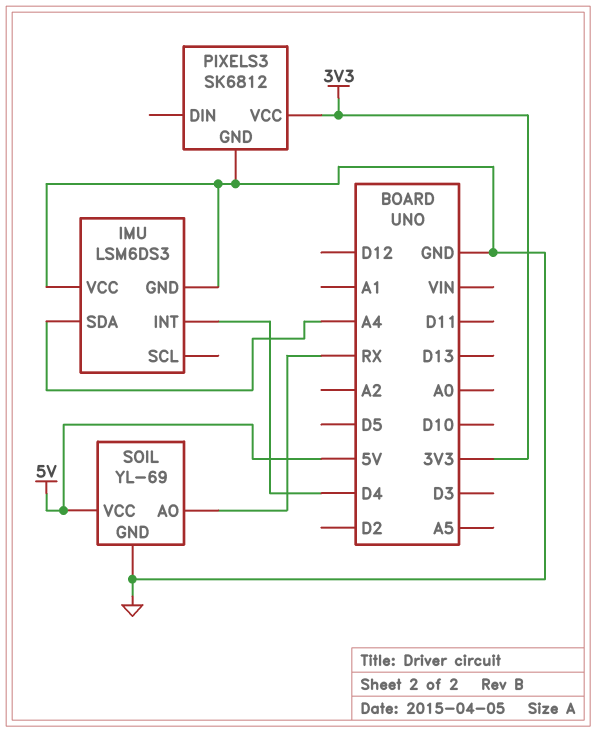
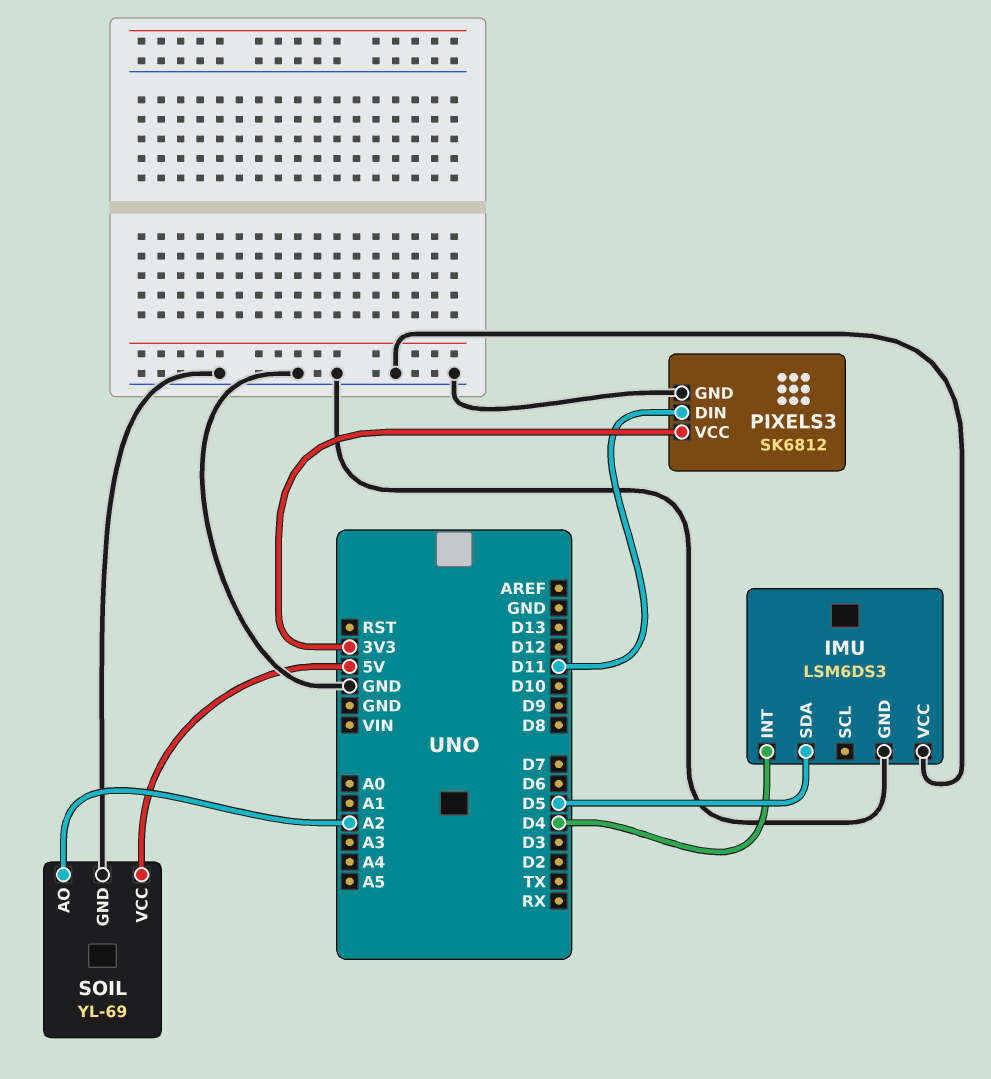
IMU pin SDA: A4 -> D5
PIXELS3 pin DIN: none -> D11
SOIL pin AO: RX -> A2

